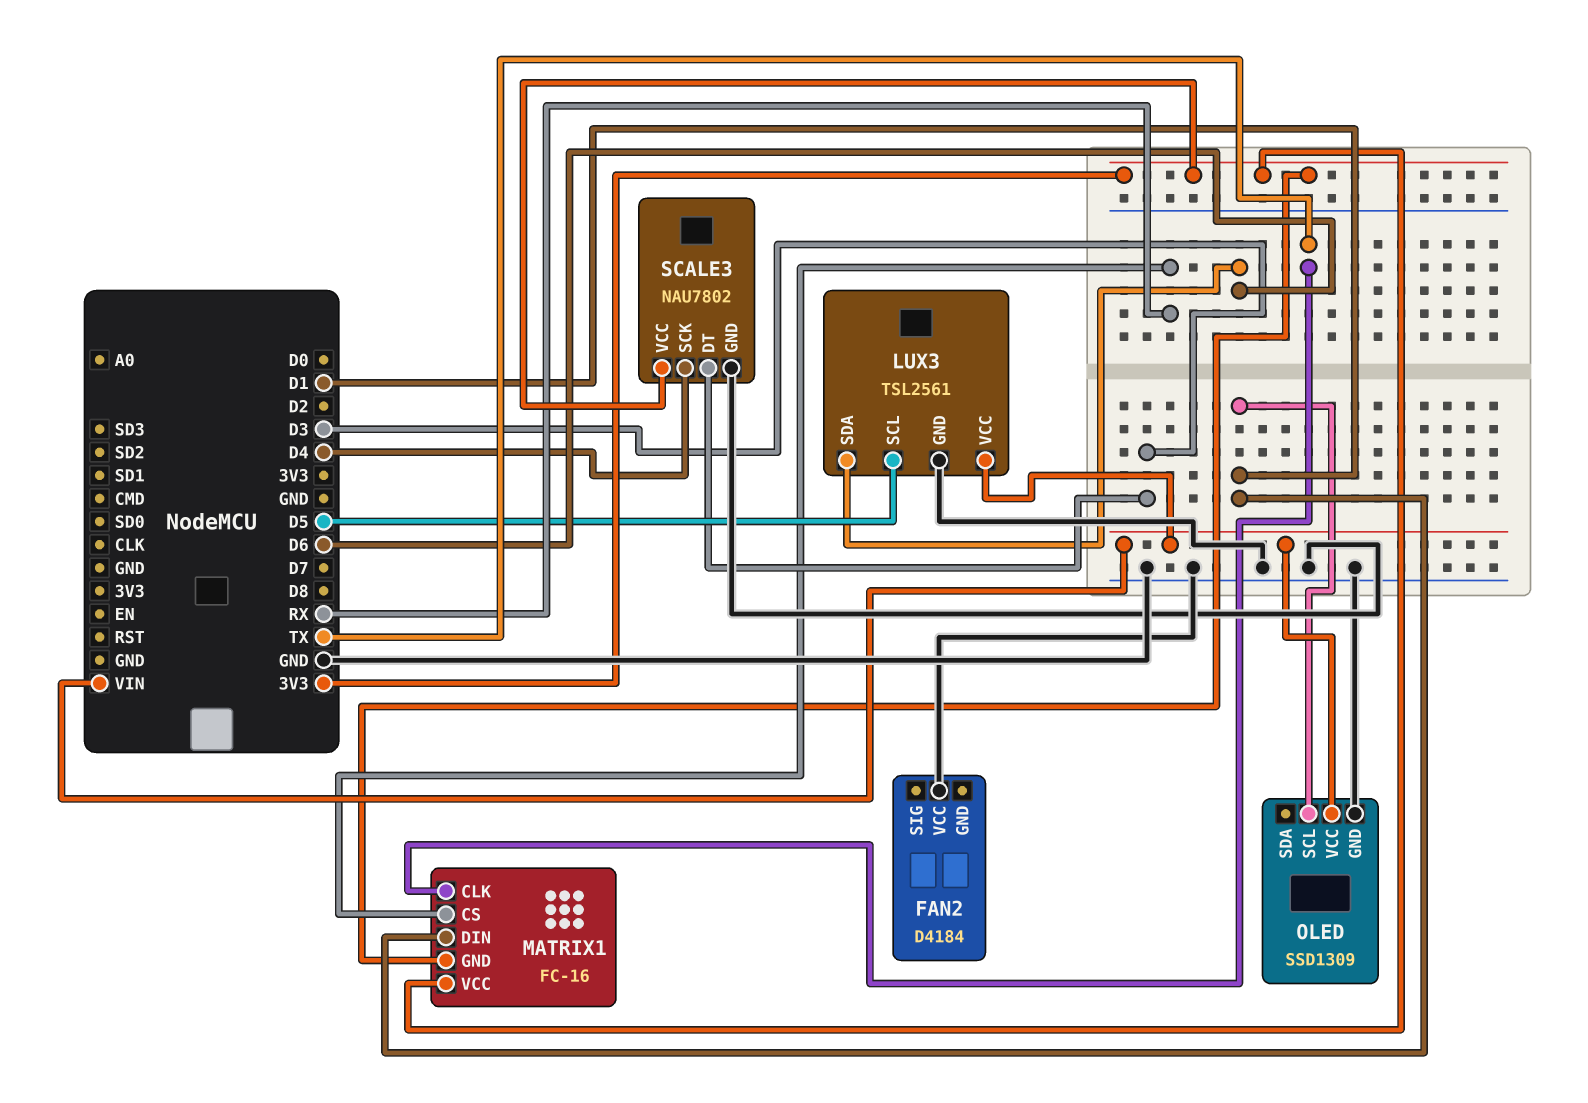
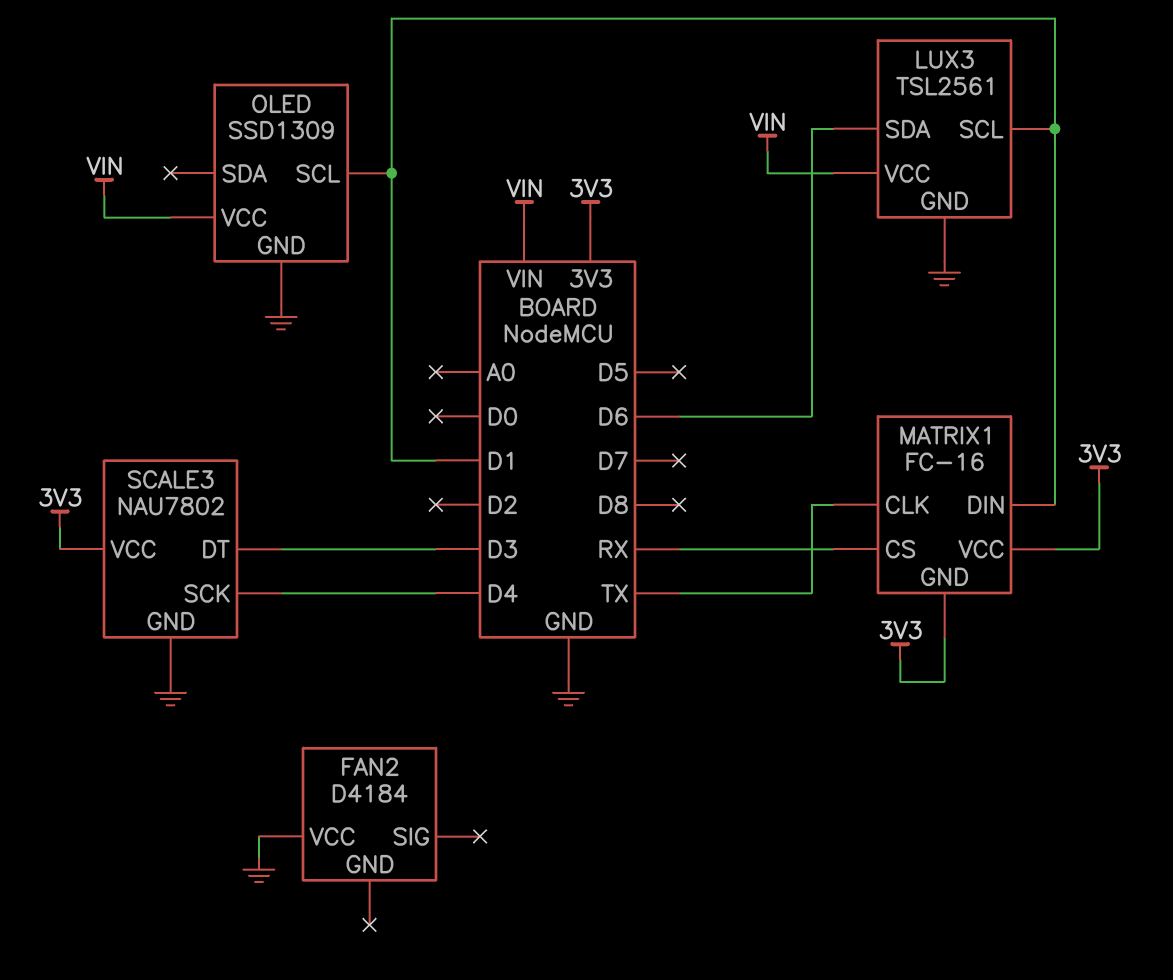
LUX3 pin SCL: D5 -> D1

